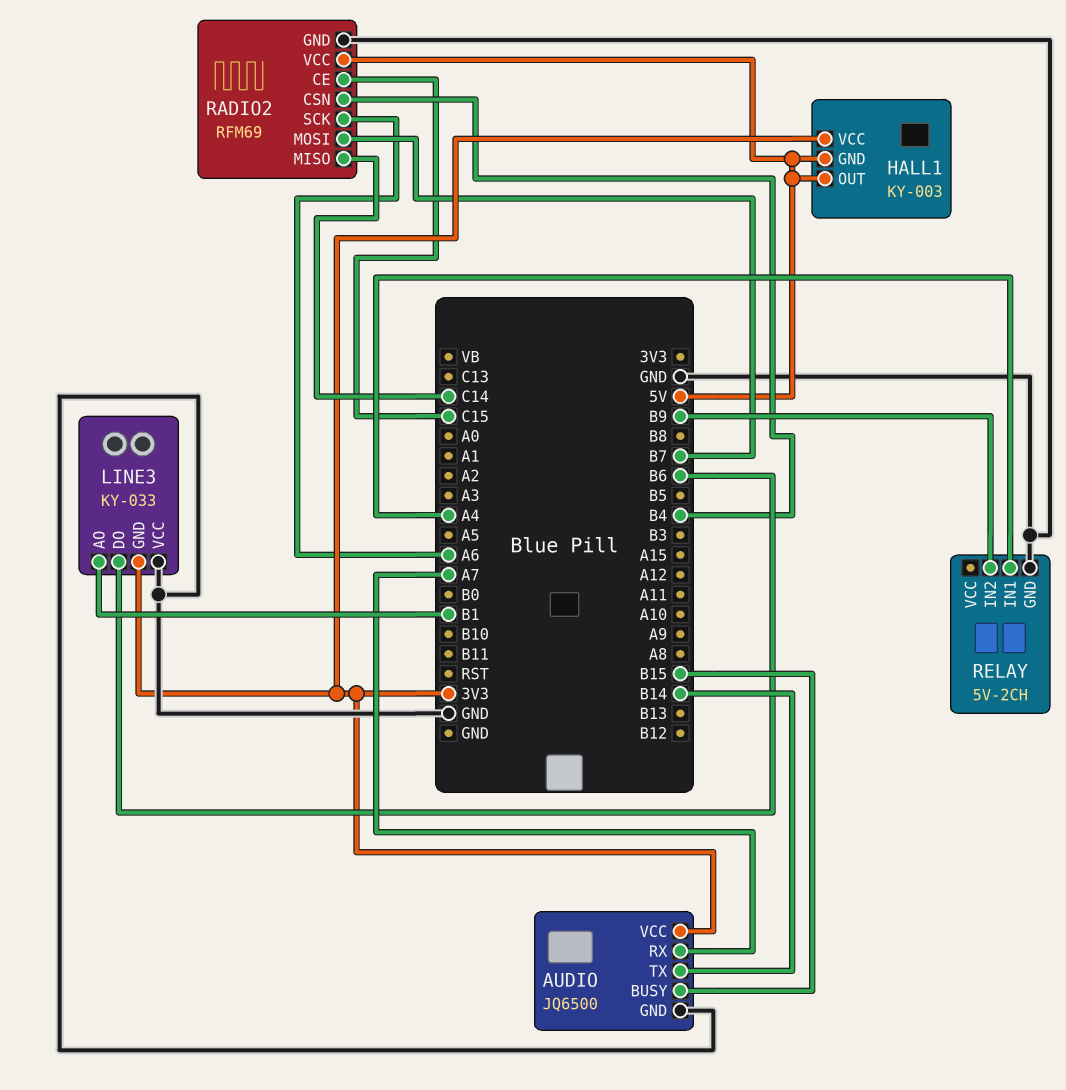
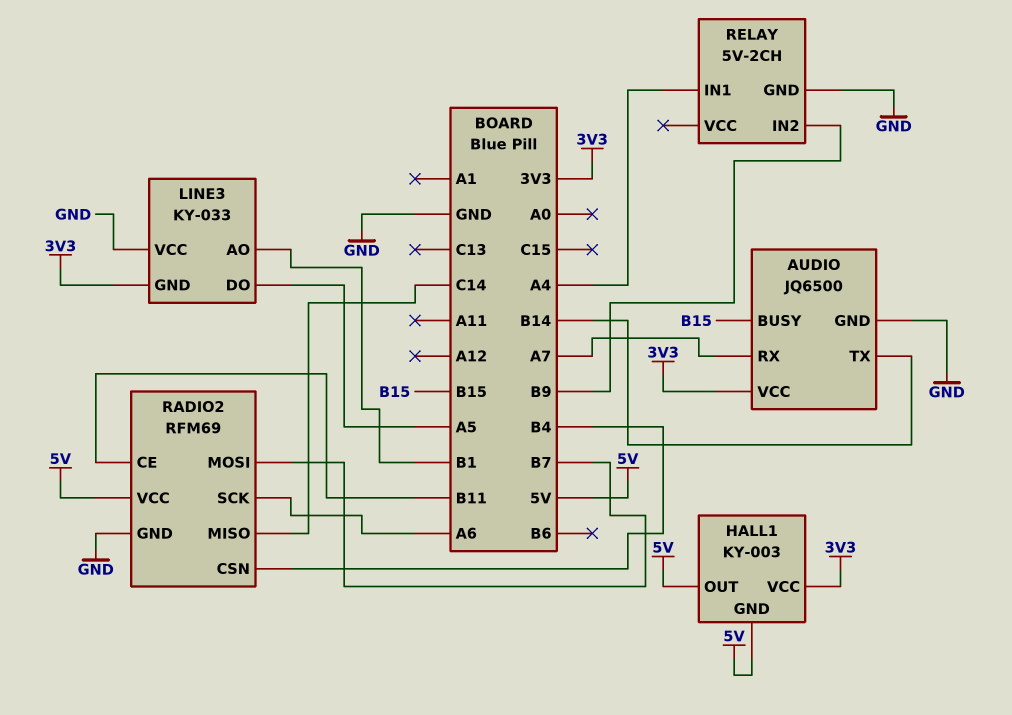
LINE3 pin DO: B6 -> A5
RADIO2 pin CE: C15 -> B11

